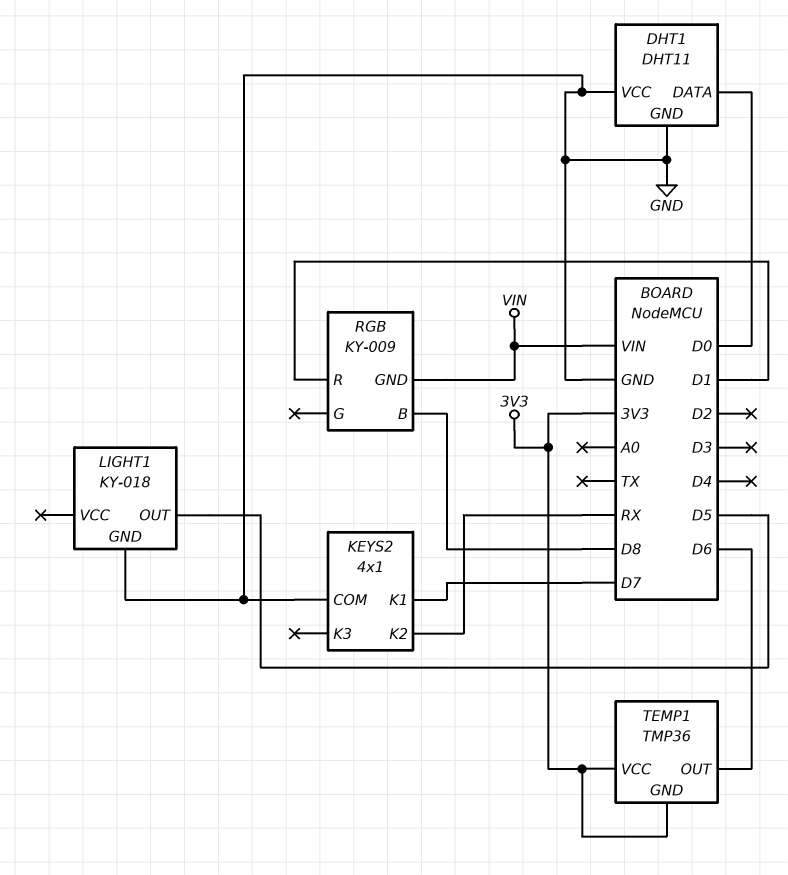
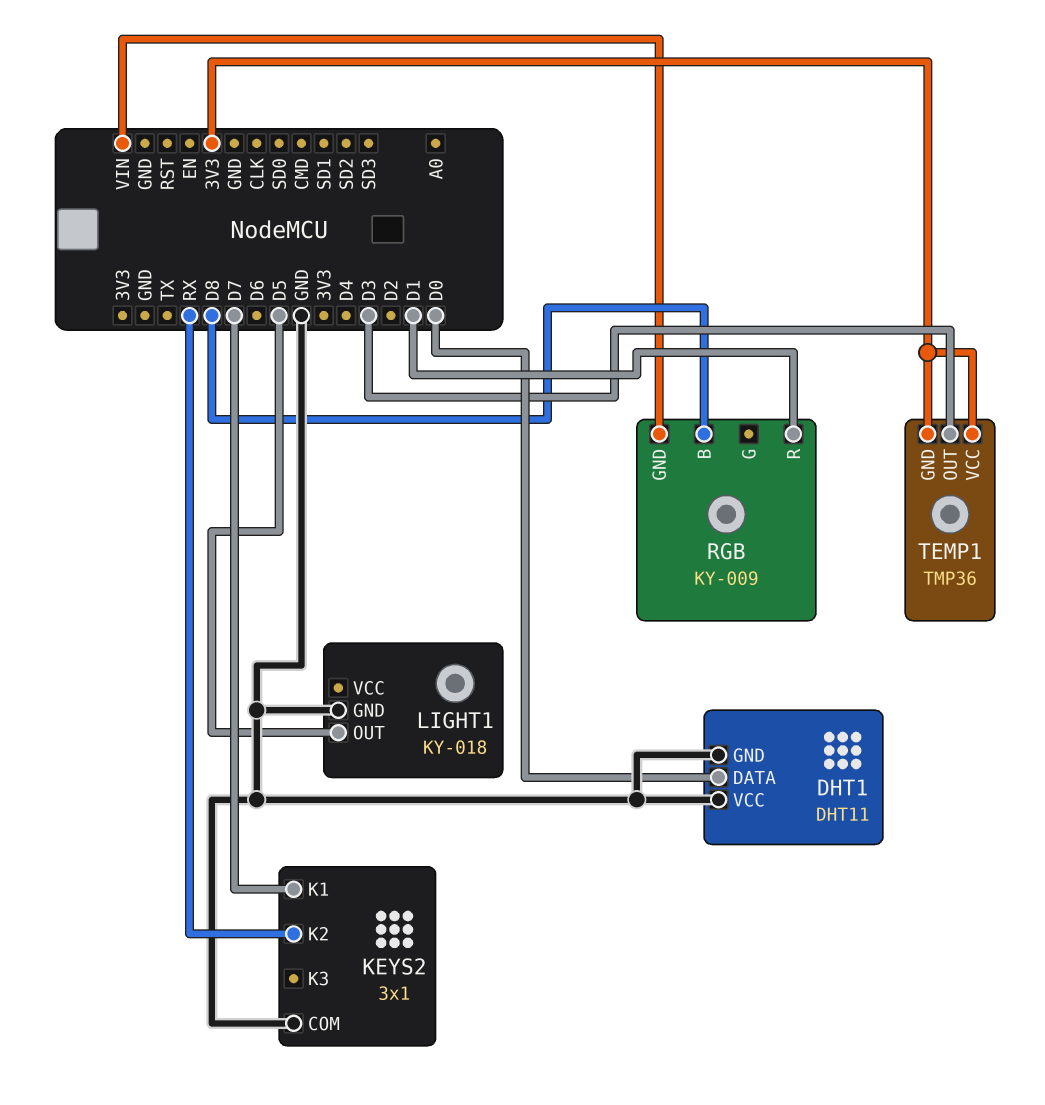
KEYS2: 4x1 -> 3x1
TEMP1 pin OUT: D6 -> D3

